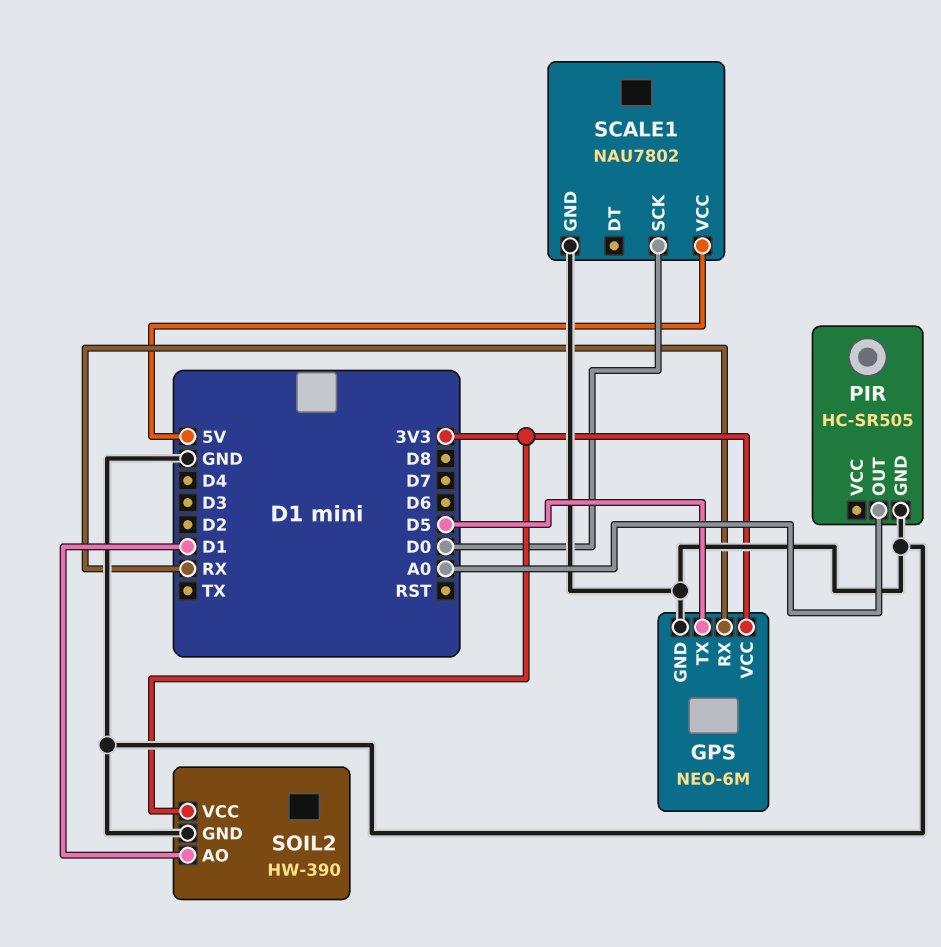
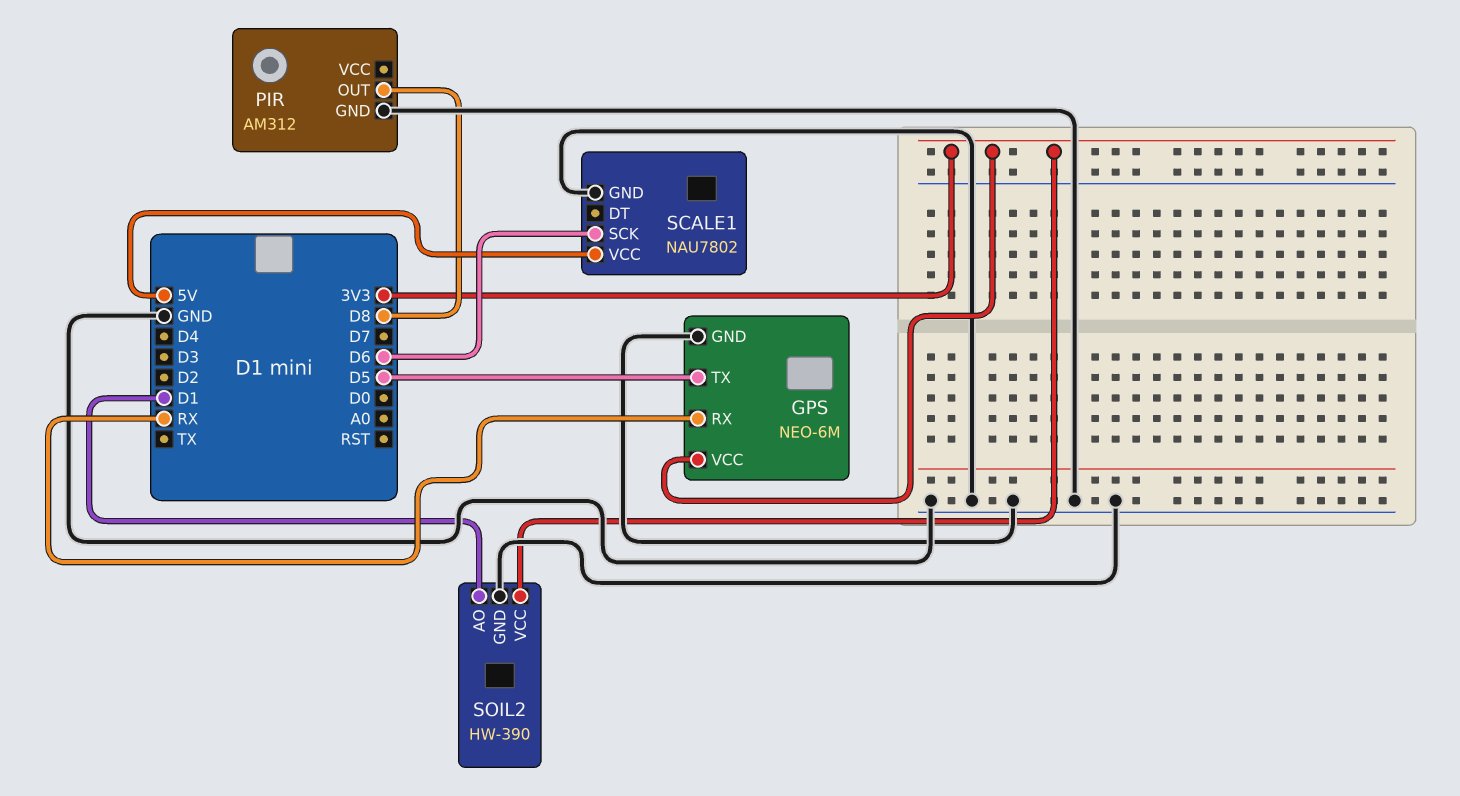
PIR: HC-SR505 -> AM312
PIR pin OUT: A0 -> D8
SCALE1 pin SCK: D0 -> D6

